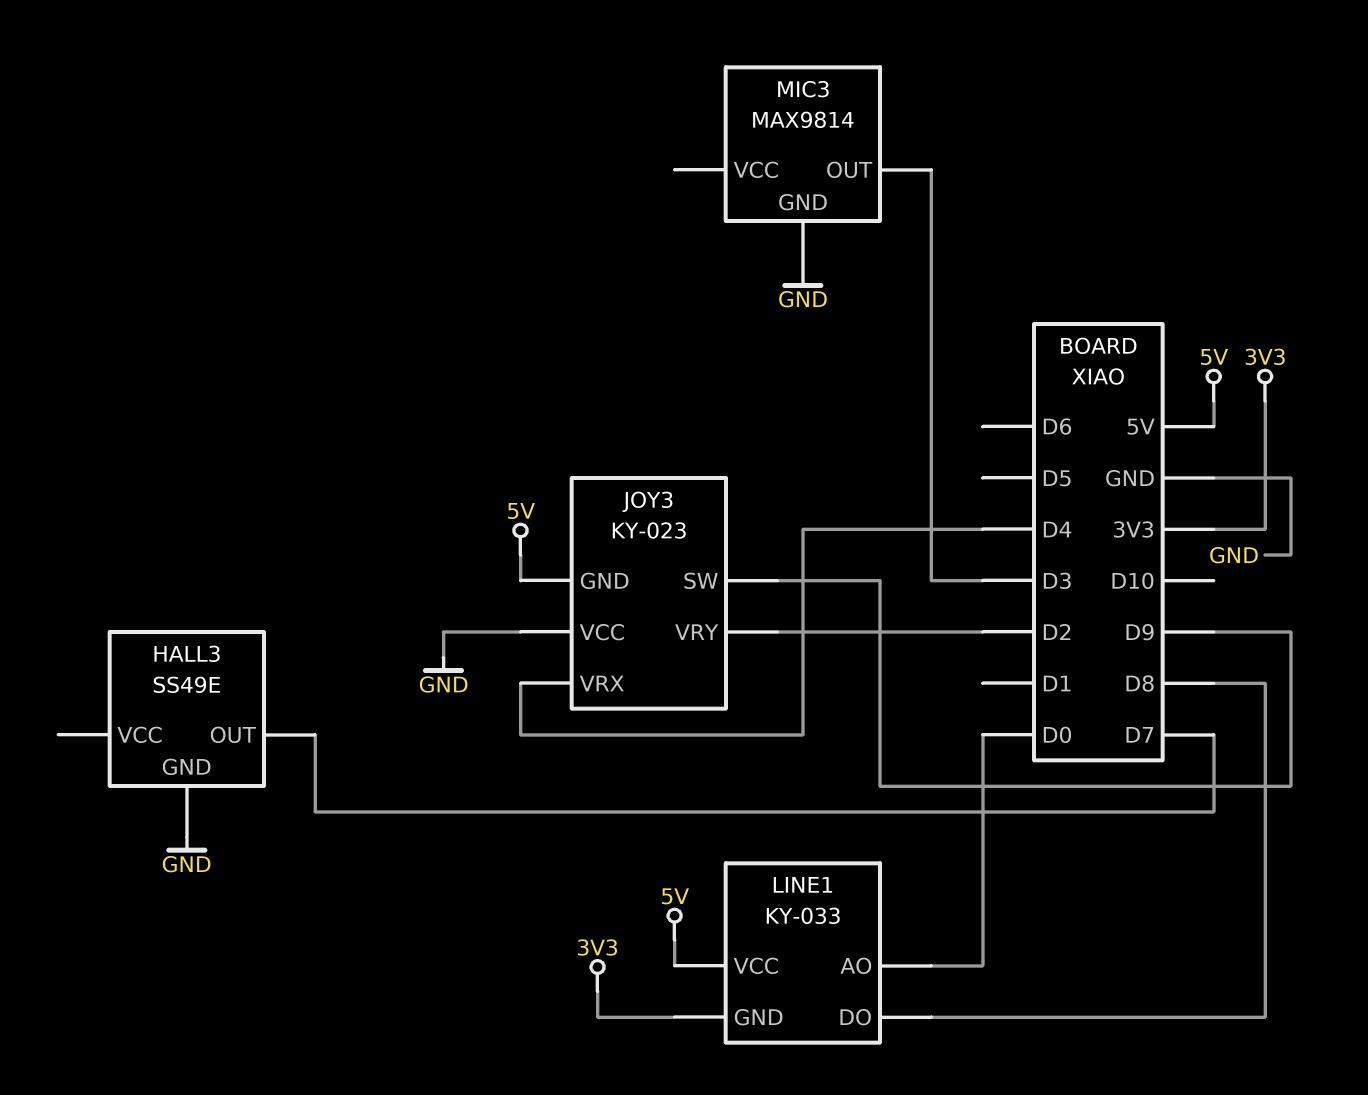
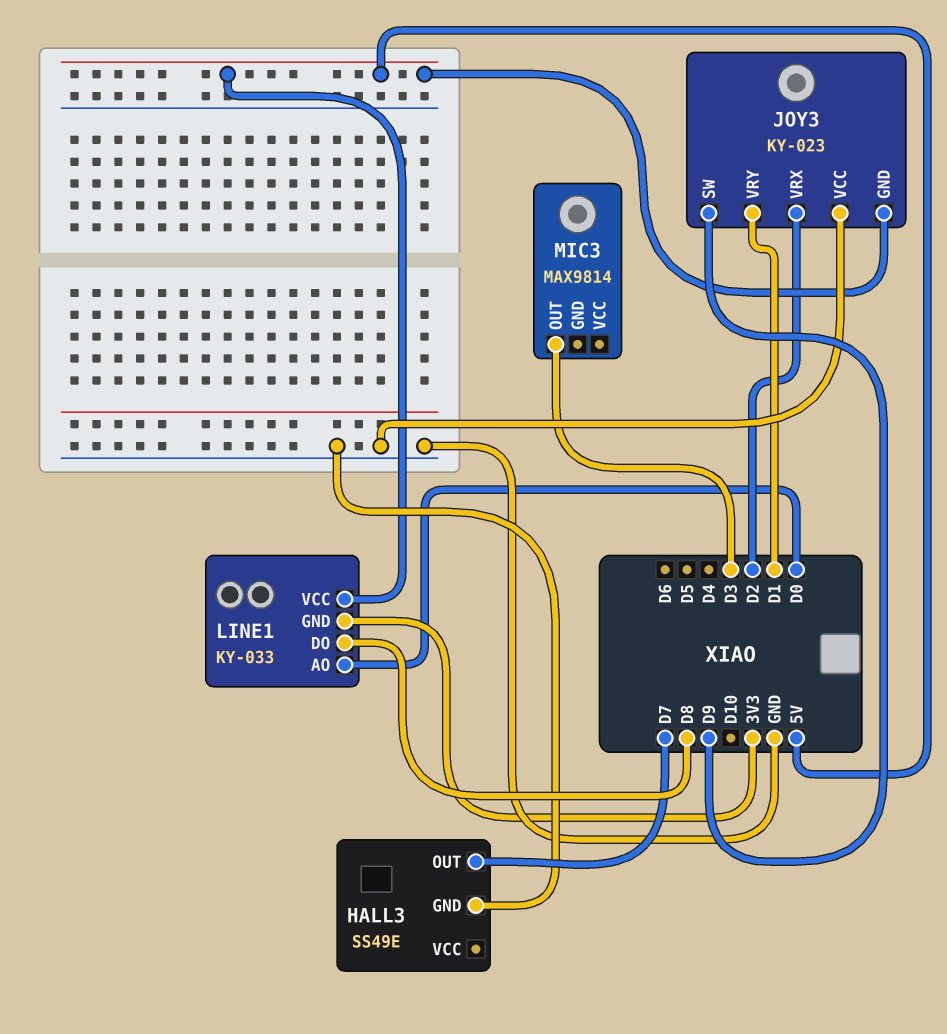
JOY3 pin VRX: D4 -> D2
JOY3 pin VRY: D2 -> D1
MIC3 pin GND: GND -> none

